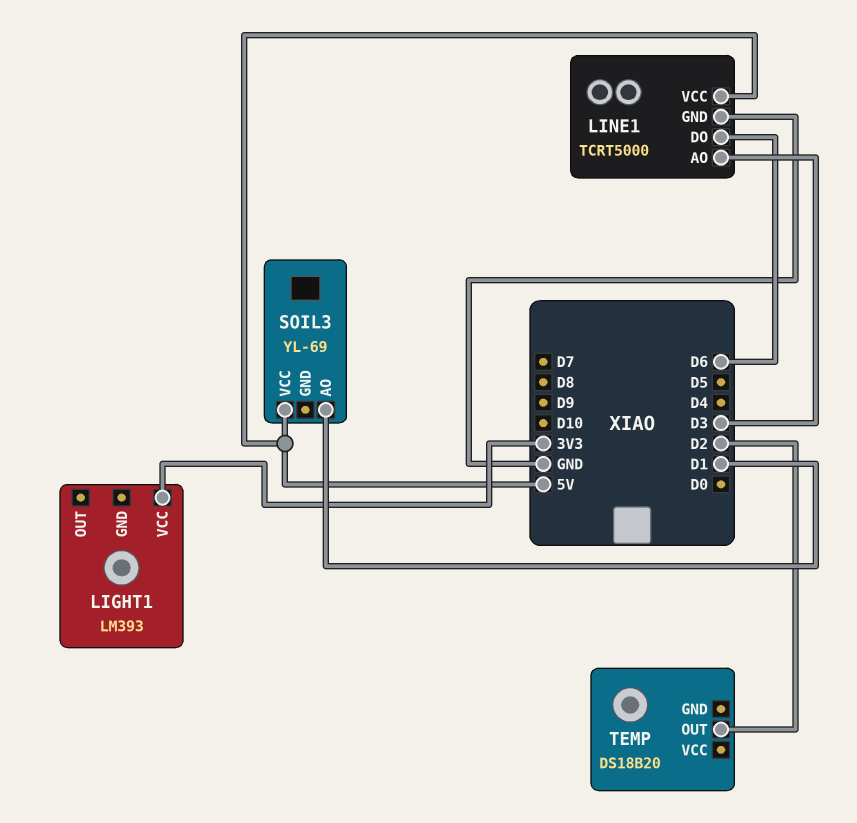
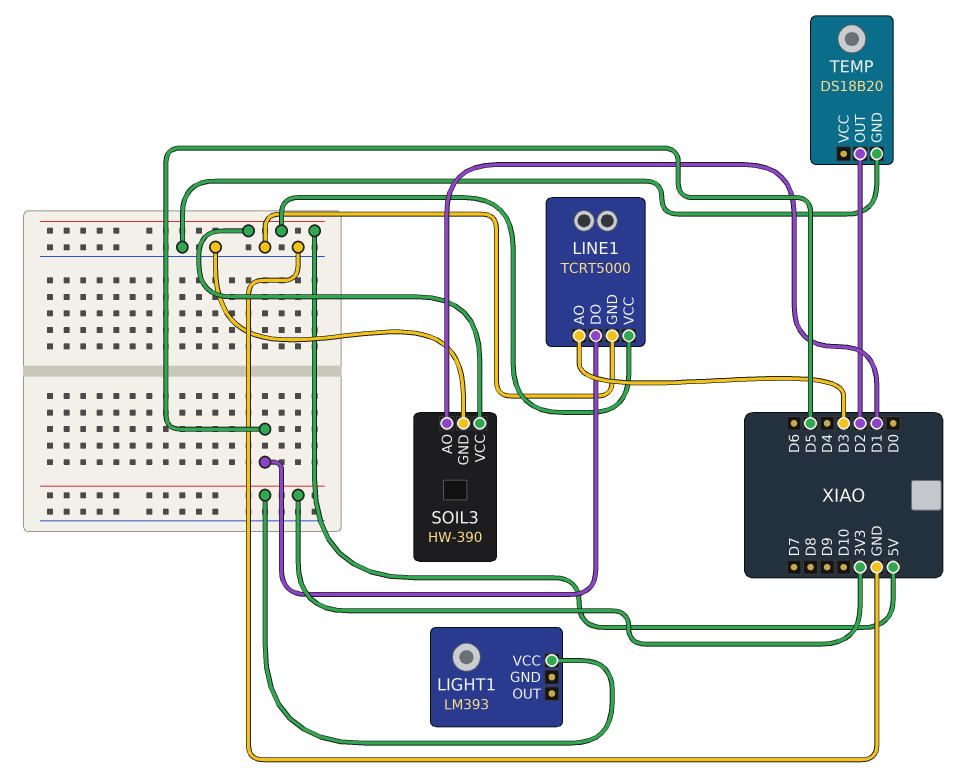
LINE1 pin DO: D6 -> D5
SOIL3: YL-69 -> HW-390
SOIL3 pin GND: none -> GND
TEMP pin GND: none -> GND

